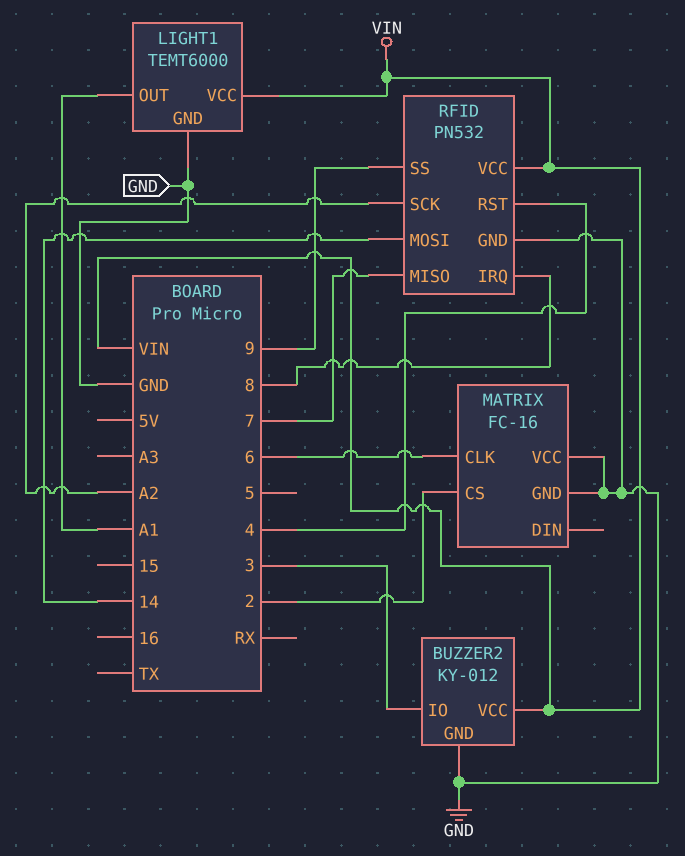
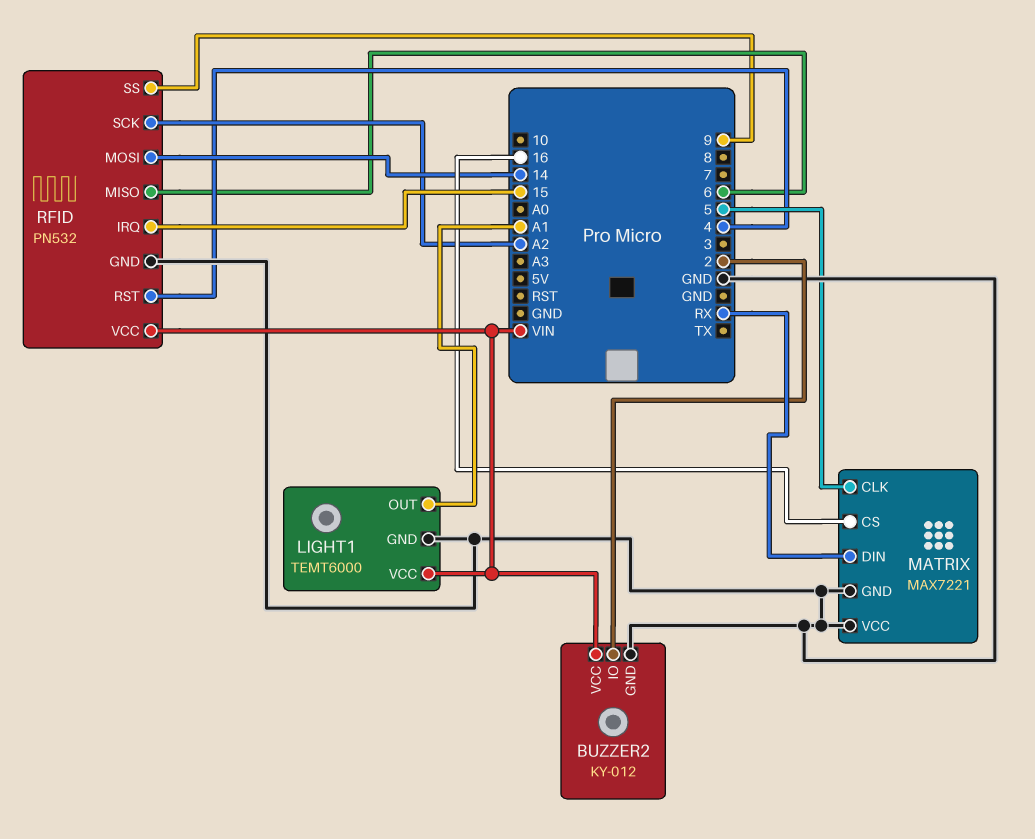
BUZZER2 pin IO: 3 -> 2
MATRIX: FC-16 -> MAX7221
MATRIX pin CLK: 6 -> 5
MATRIX pin CS: 2 -> 16
MATRIX pin DIN: none -> RX
RFID pin IRQ: 8 -> 15
RFID pin MISO: 7 -> 6

